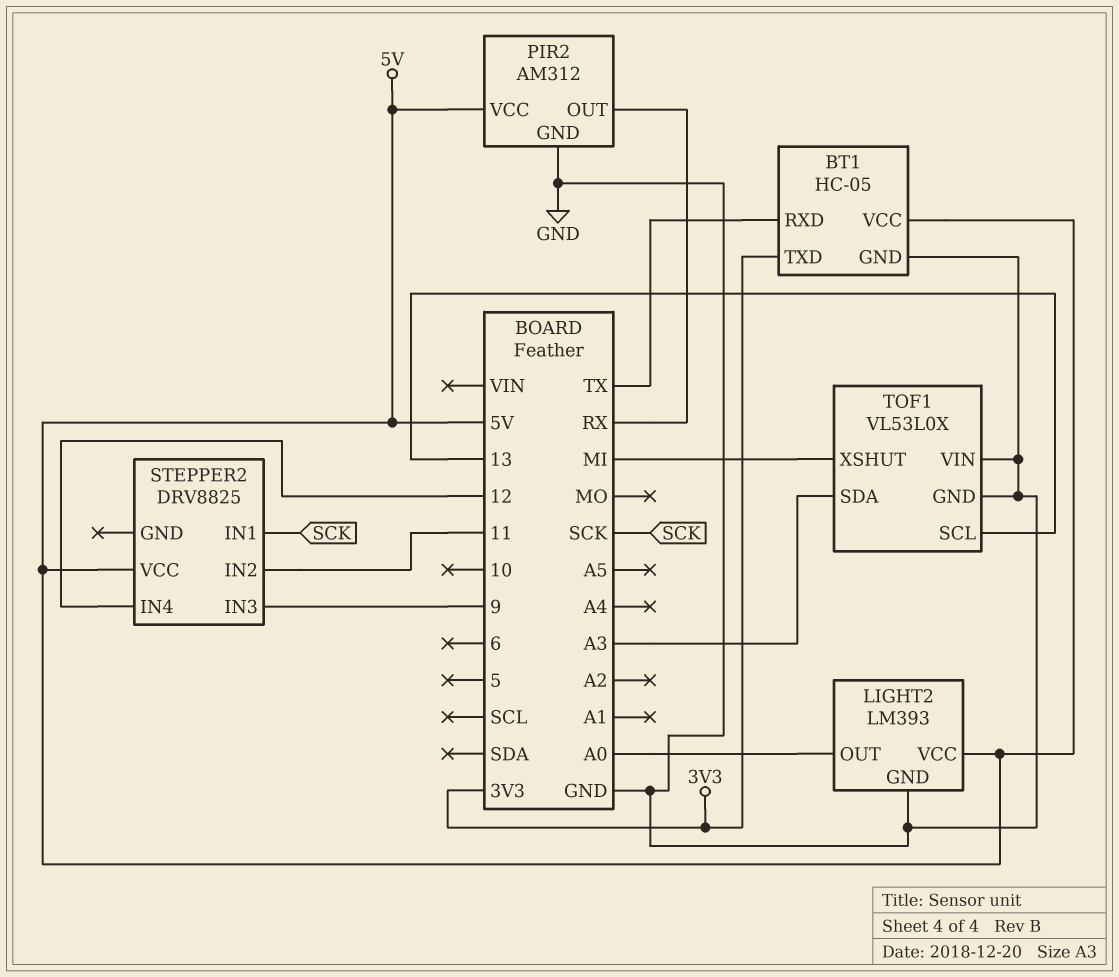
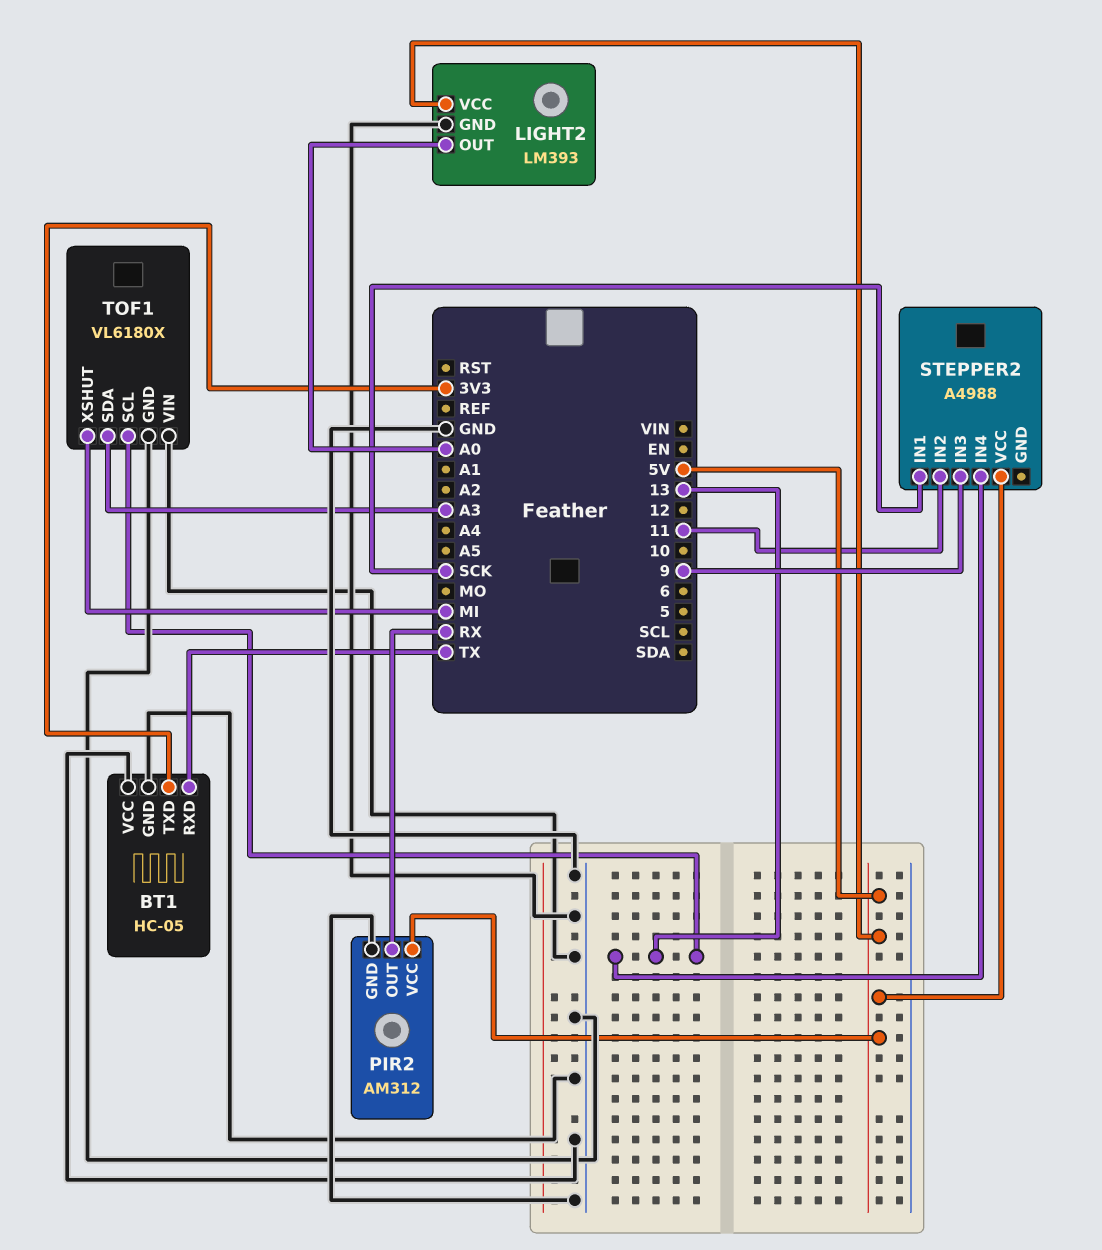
BT1 pin VCC: 5V -> GND
STEPPER2: DRV8825 -> A4988
STEPPER2 pin IN4: 12 -> 13
TOF1: VL53L0X -> VL6180X

